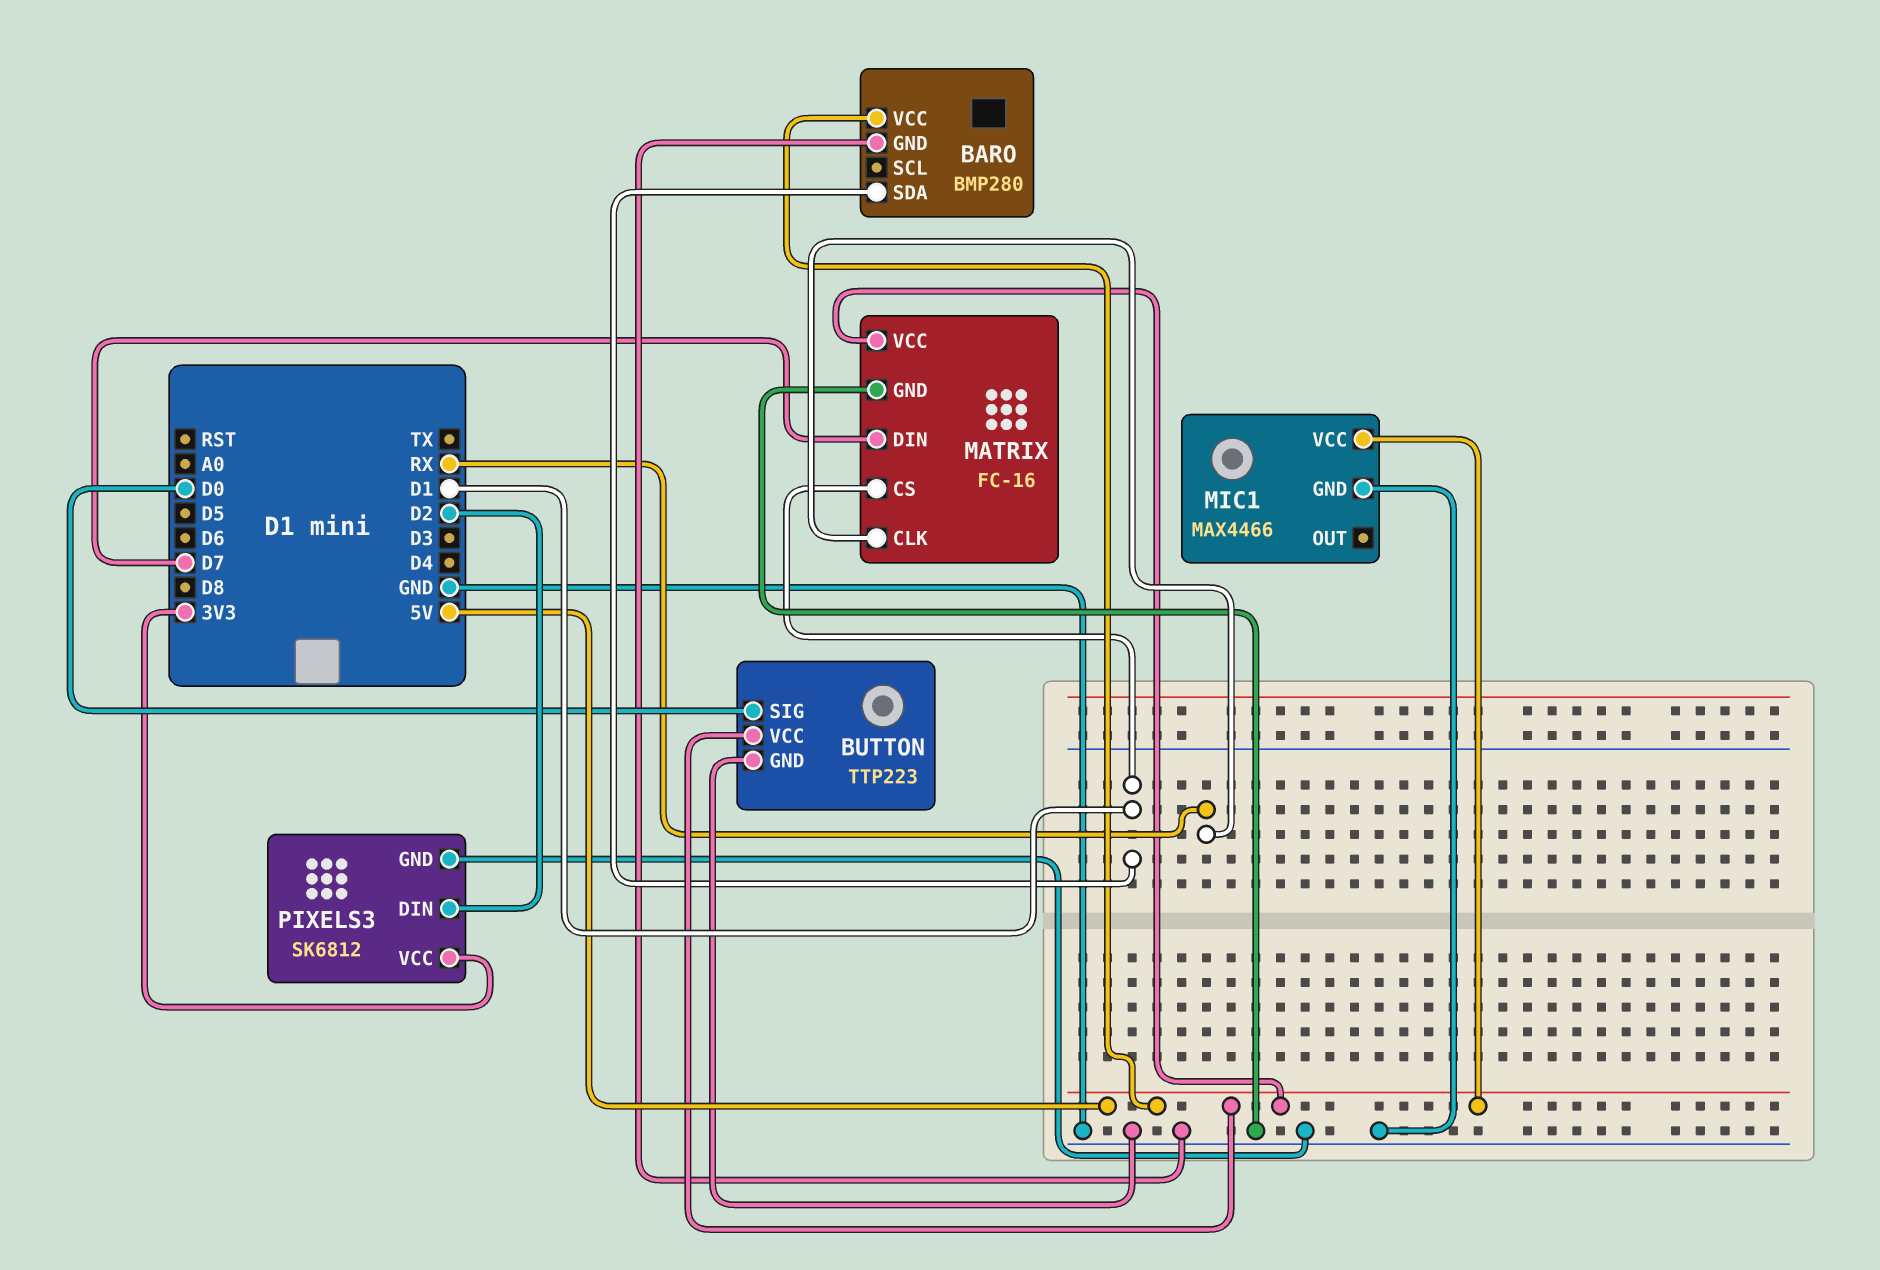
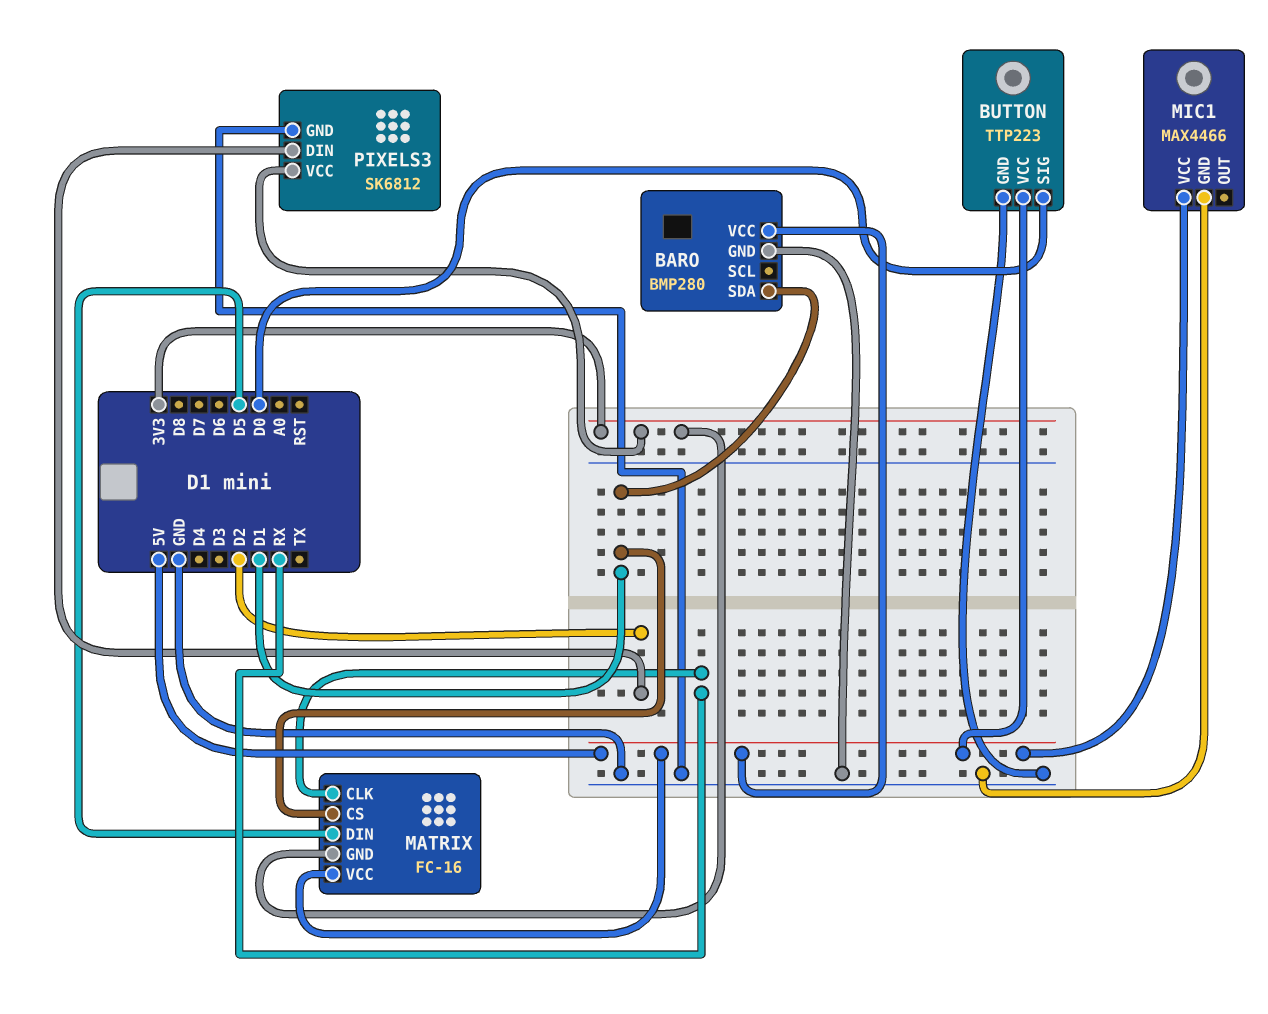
MATRIX pin DIN: D7 -> D5
MATRIX pin GND: GND -> 3V3

